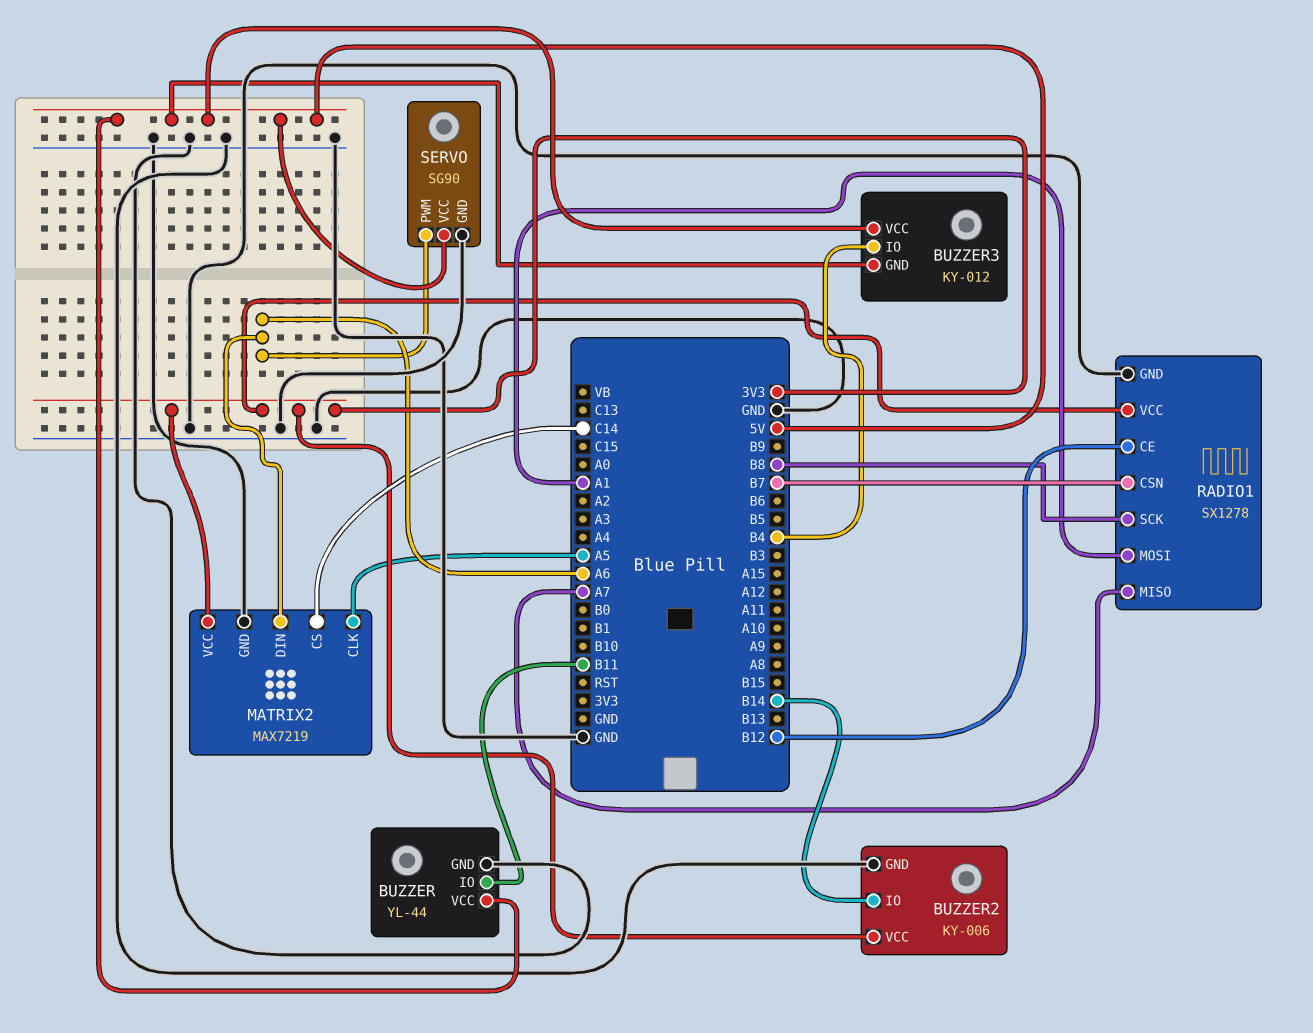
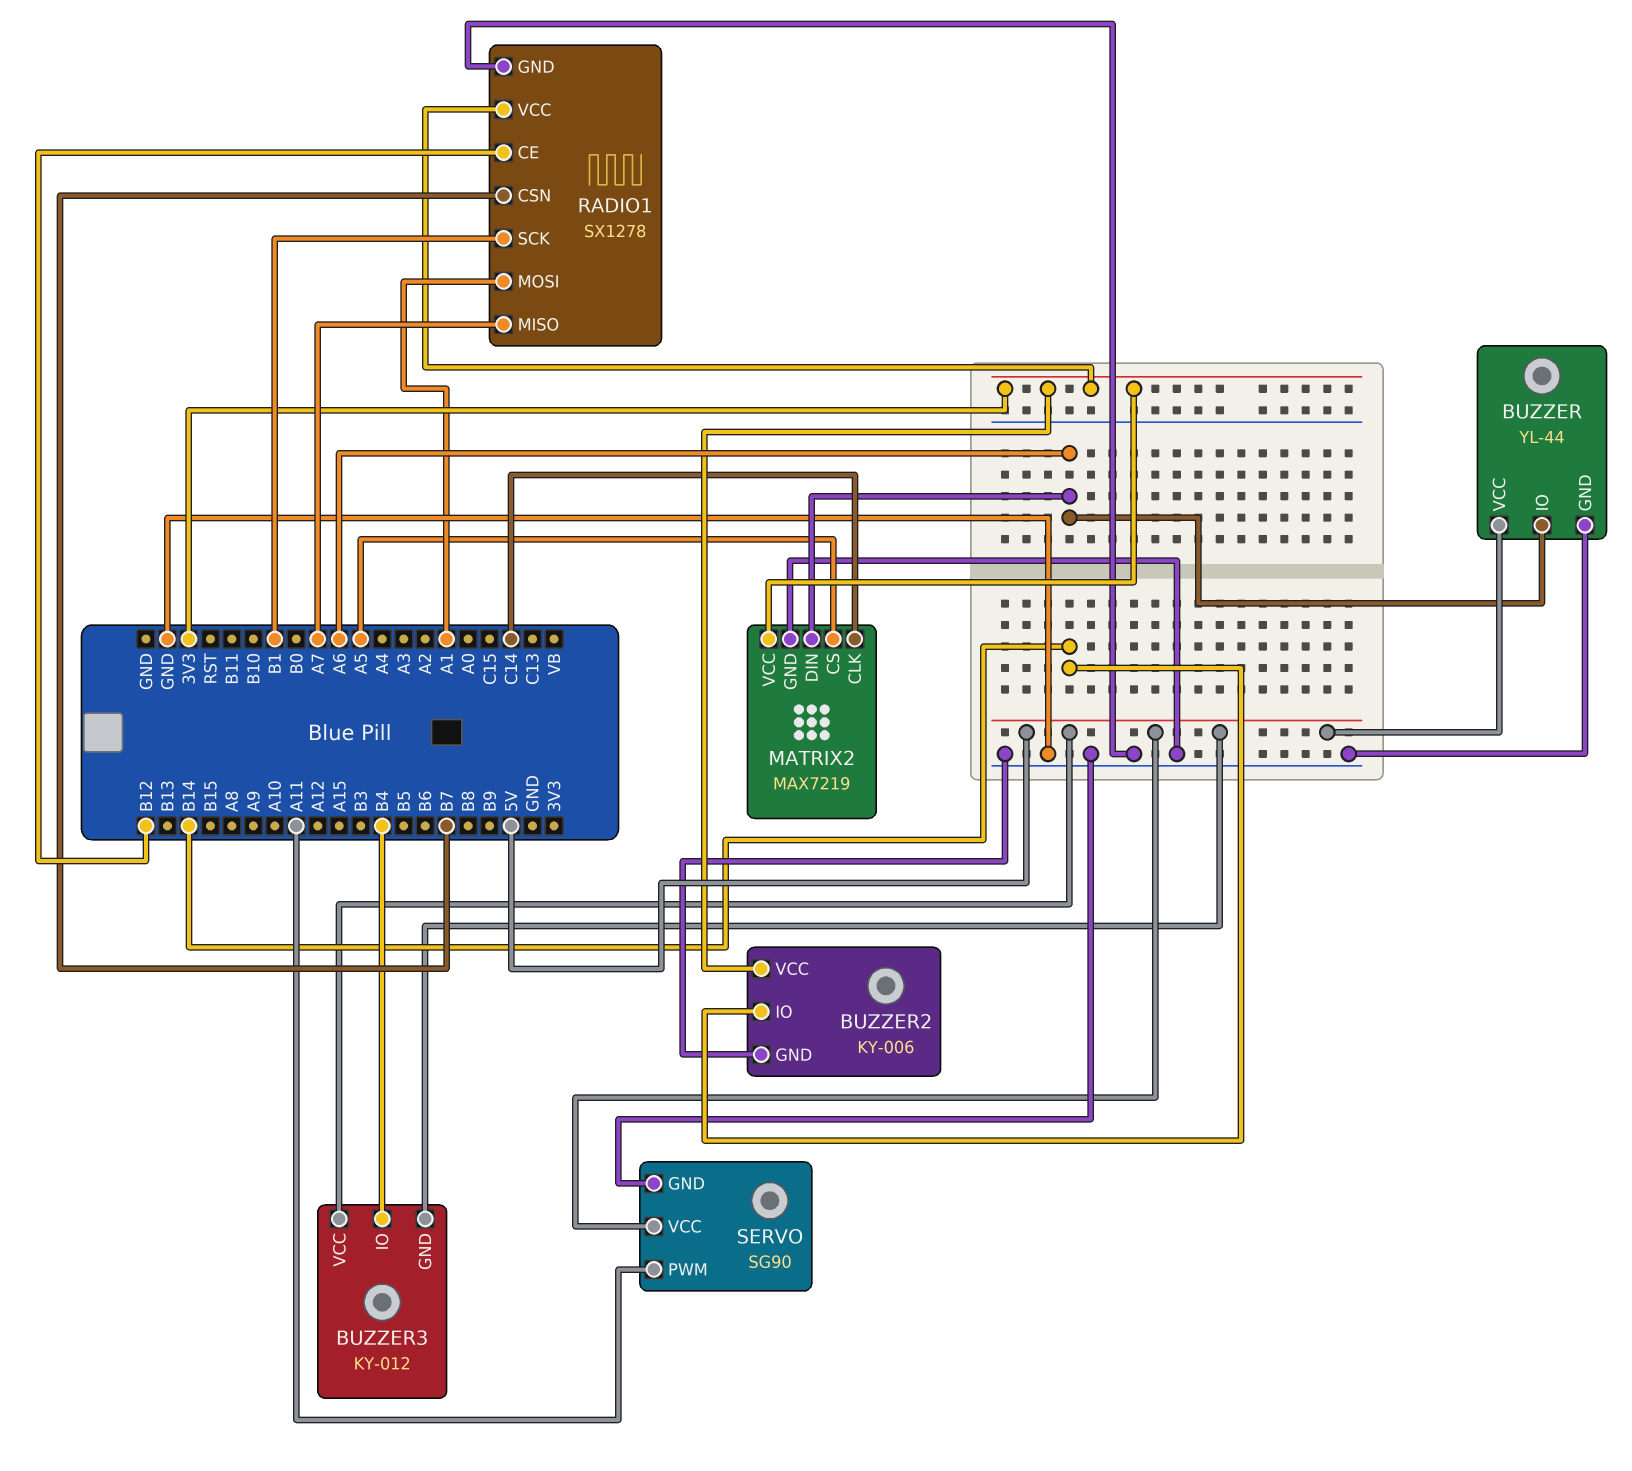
BUZZER pin IO: B11 -> A6
MATRIX2 pin CLK: A5 -> C14
MATRIX2 pin CS: C14 -> A5
RADIO1 pin SCK: B8 -> B1
SERVO pin PWM: A6 -> A11

